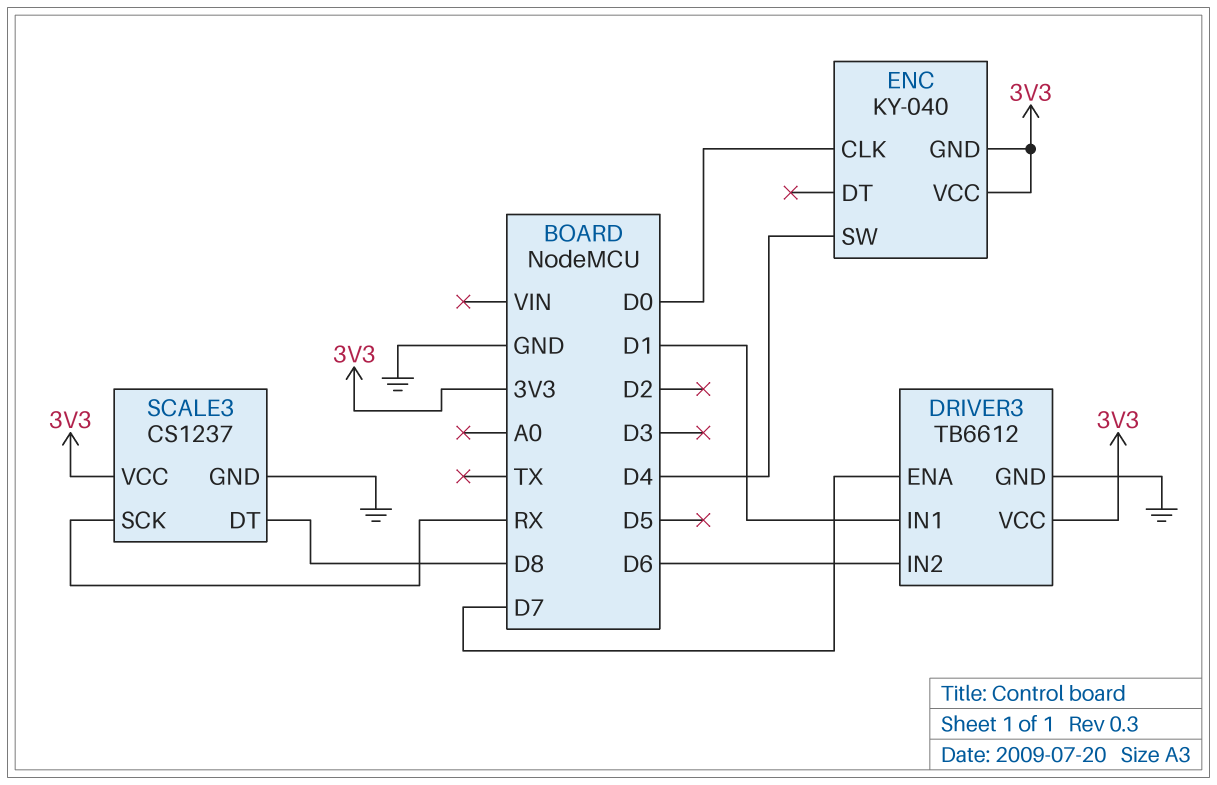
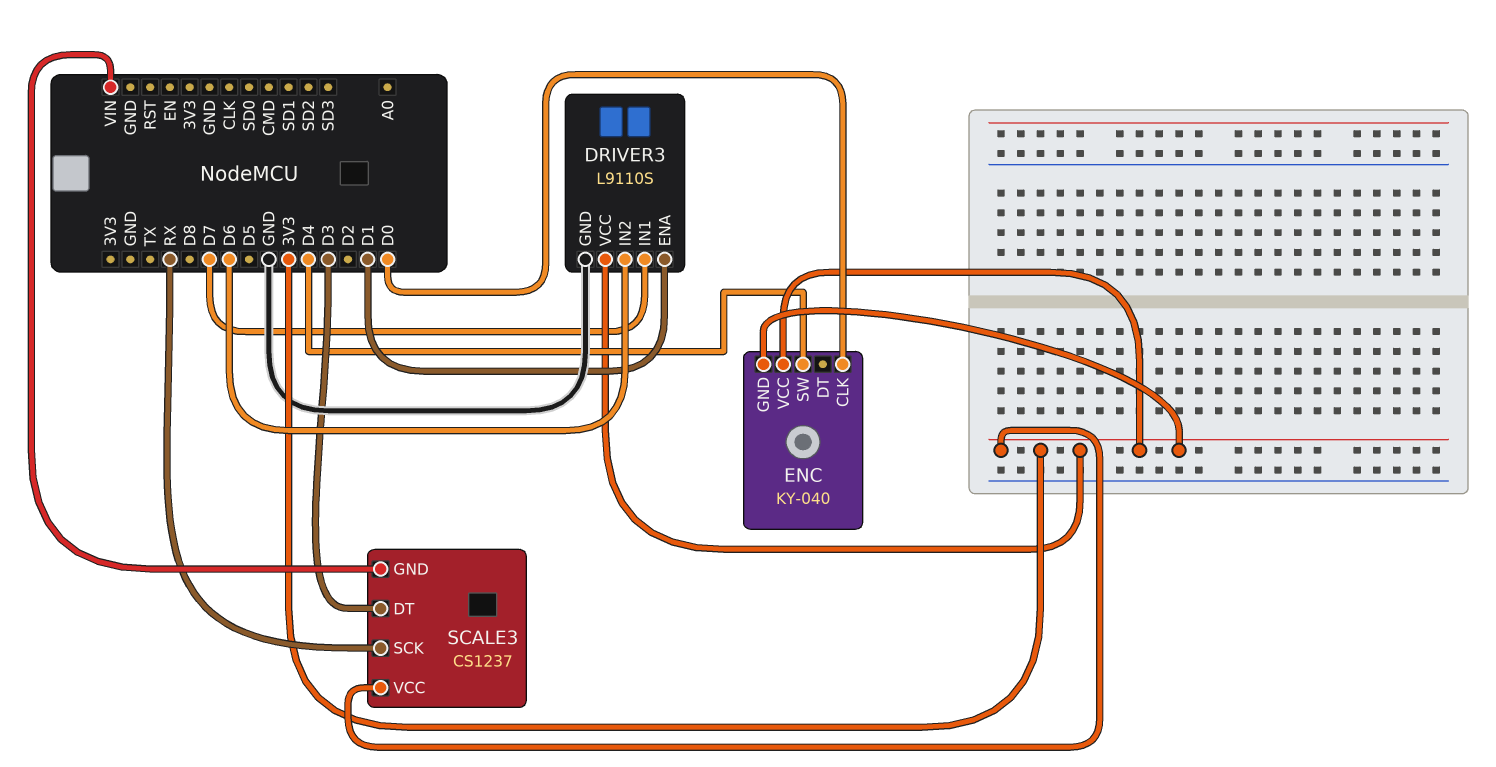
DRIVER3: TB6612 -> L9110S
DRIVER3 pin ENA: D7 -> D1
DRIVER3 pin IN1: D1 -> D7
SCALE3 pin DT: D8 -> D3
SCALE3 pin GND: GND -> VIN

